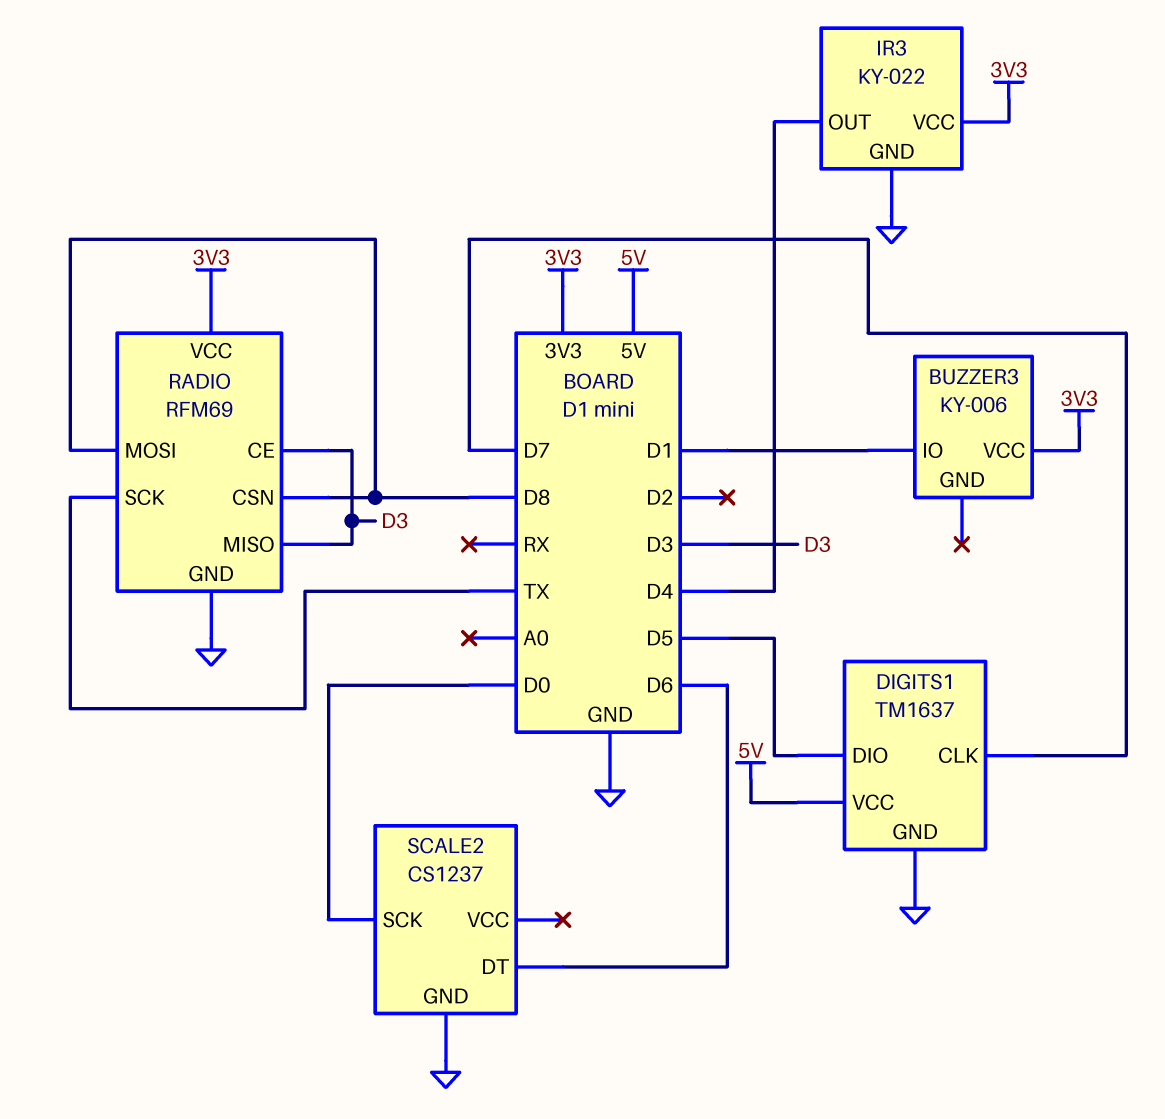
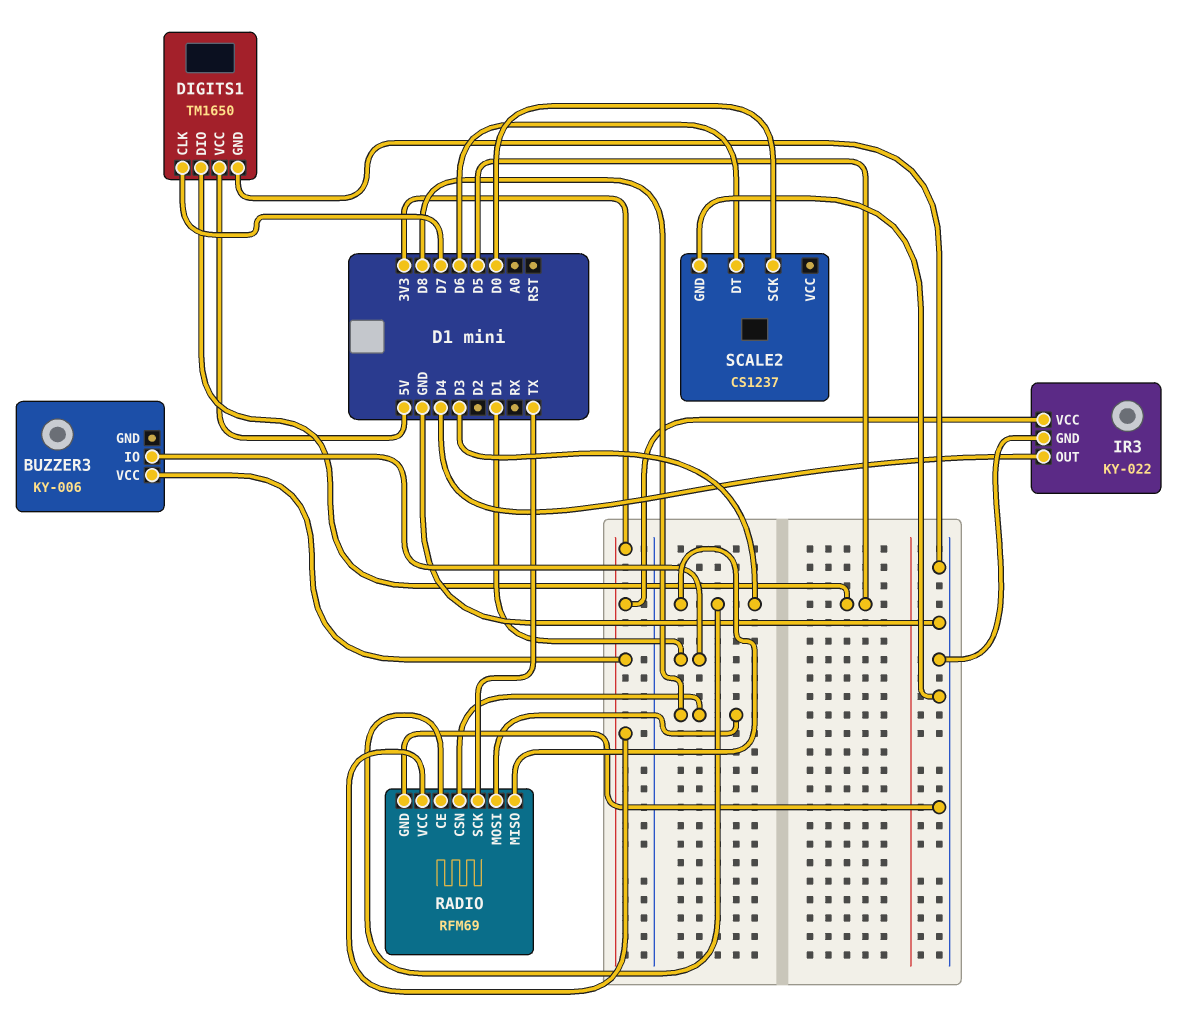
DIGITS1: TM1637 -> TM1650

